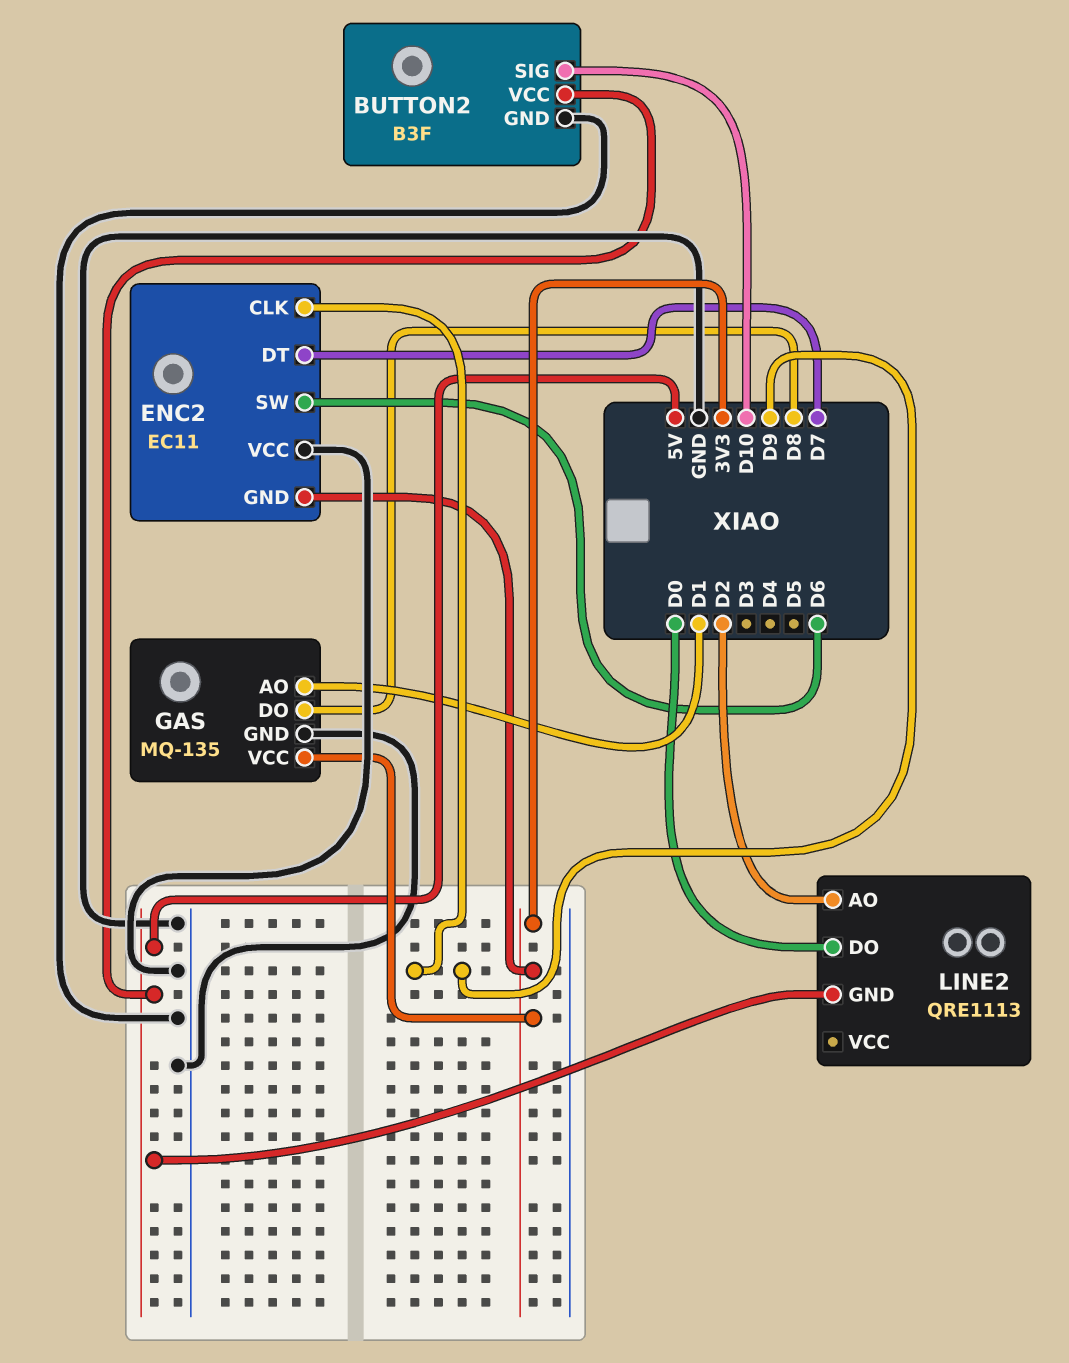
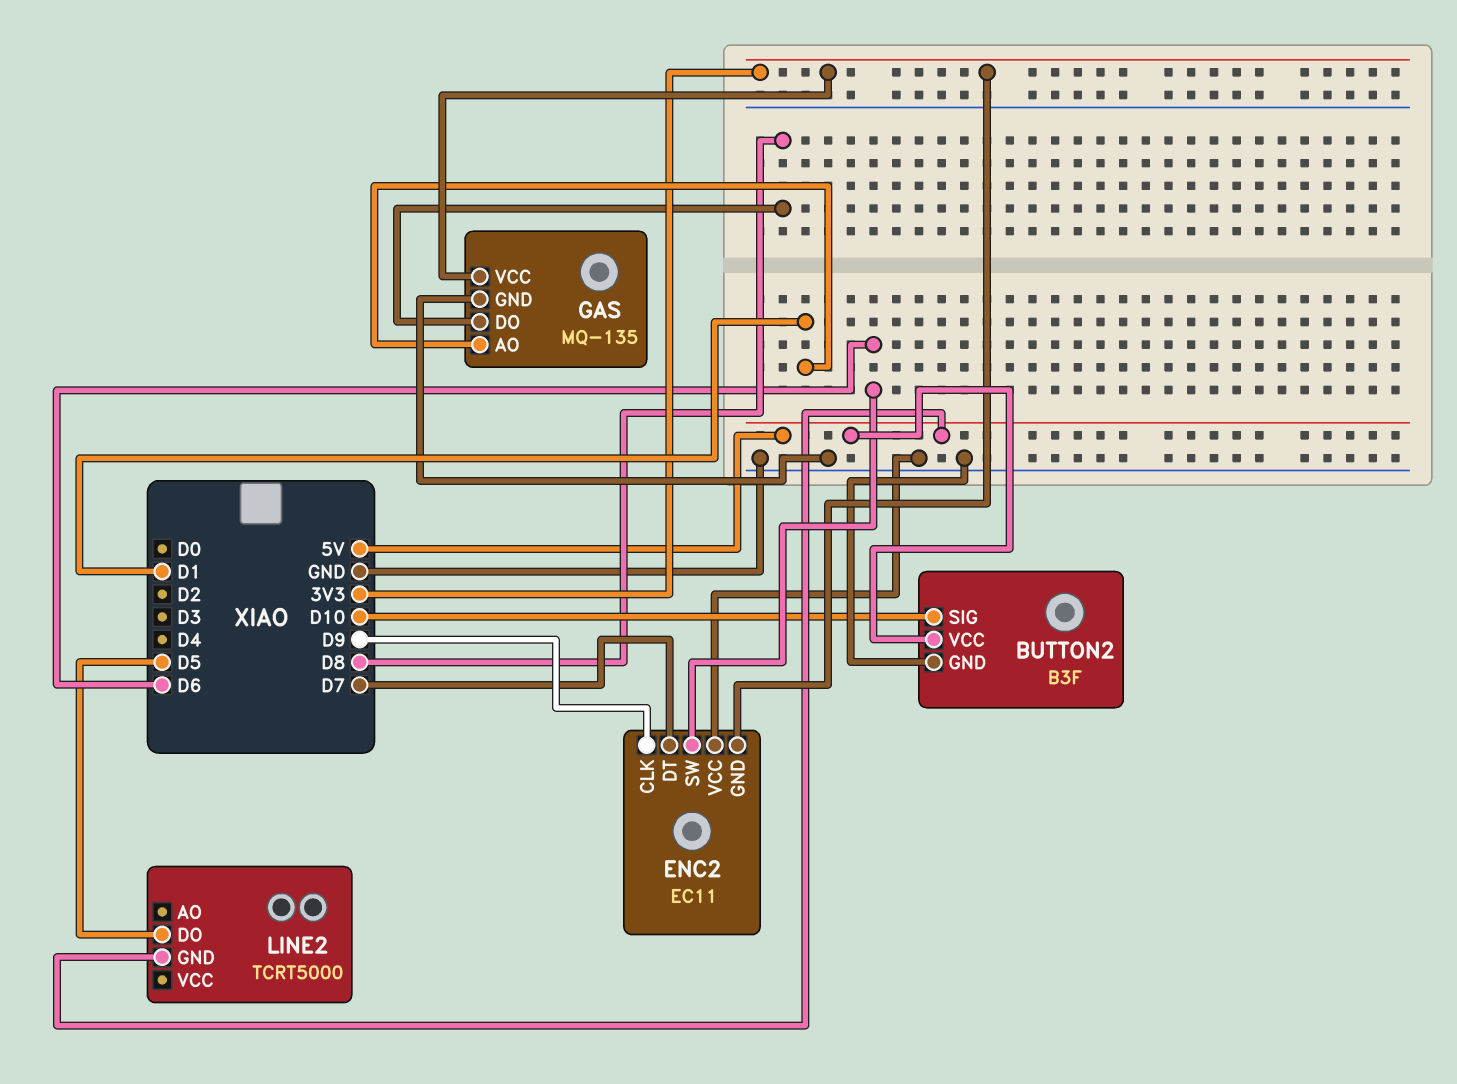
LINE2: QRE1113 -> TCRT5000
LINE2 pin AO: D2 -> none
LINE2 pin DO: D0 -> D5

